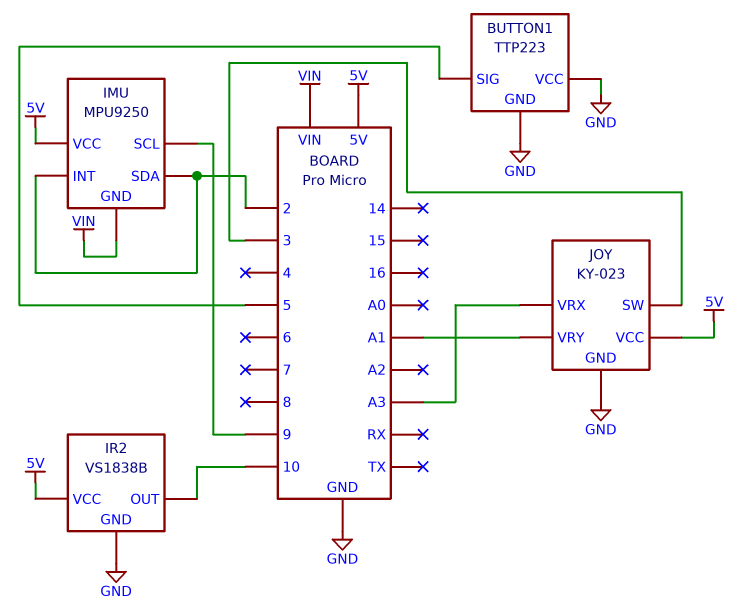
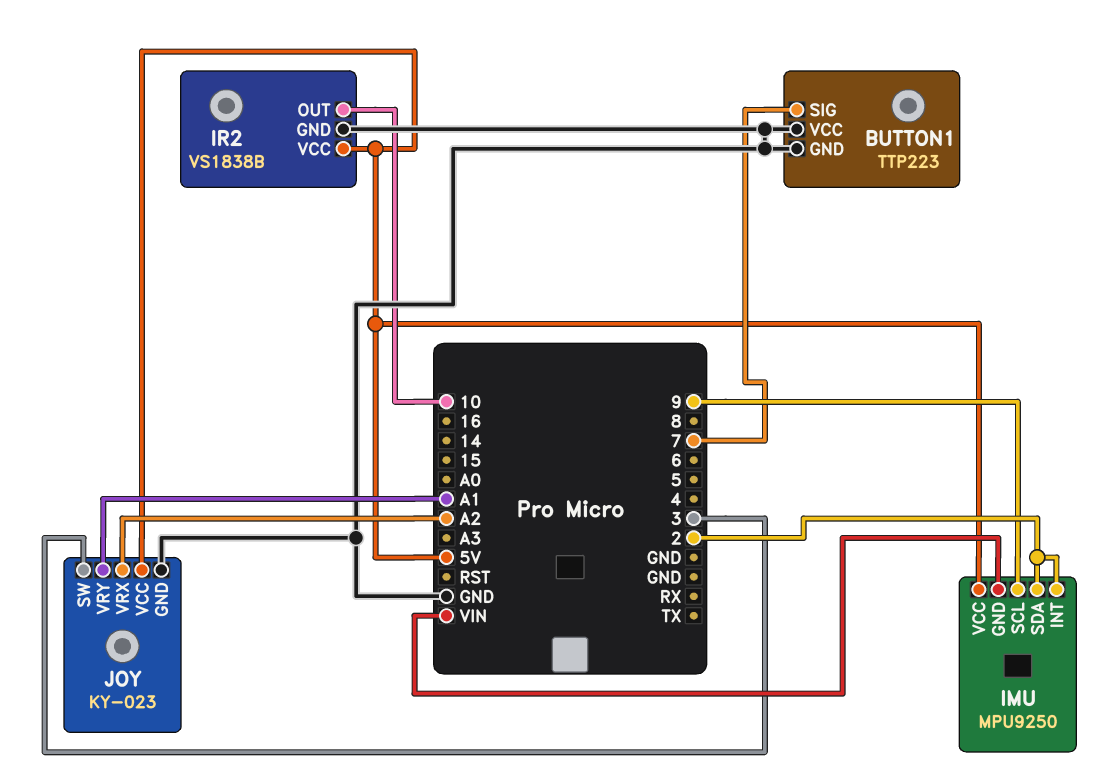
BUTTON1 pin SIG: 5 -> 7
JOY pin VRX: A3 -> A2

